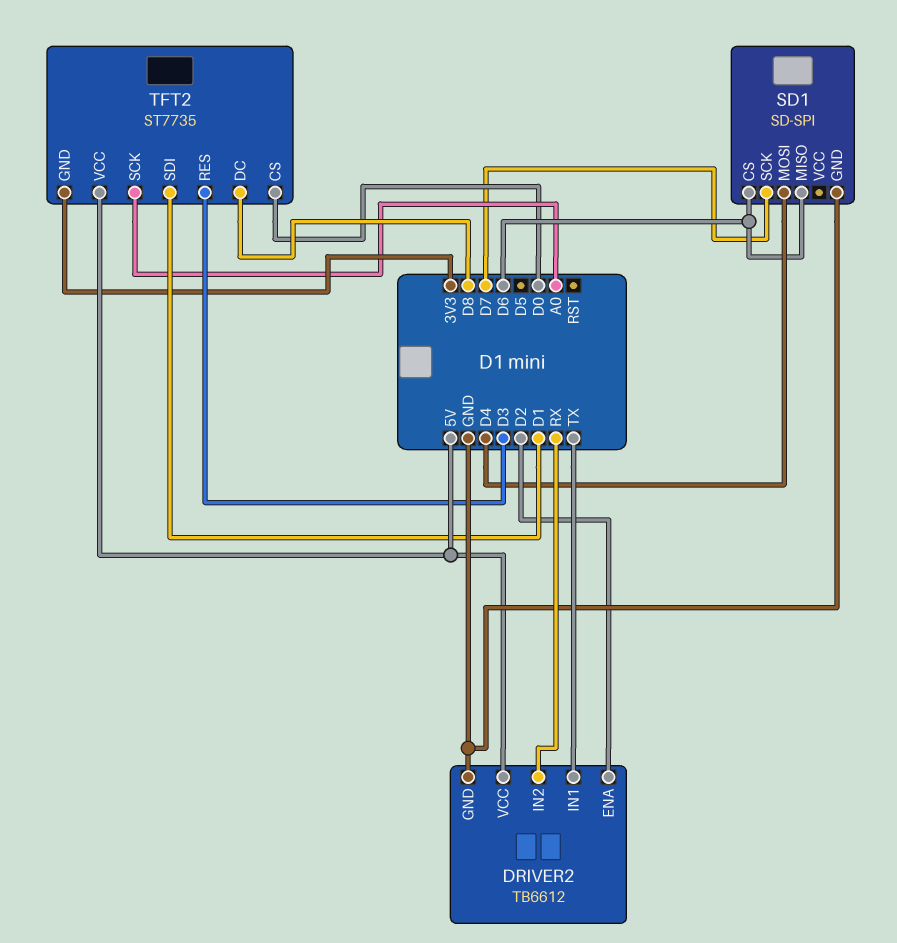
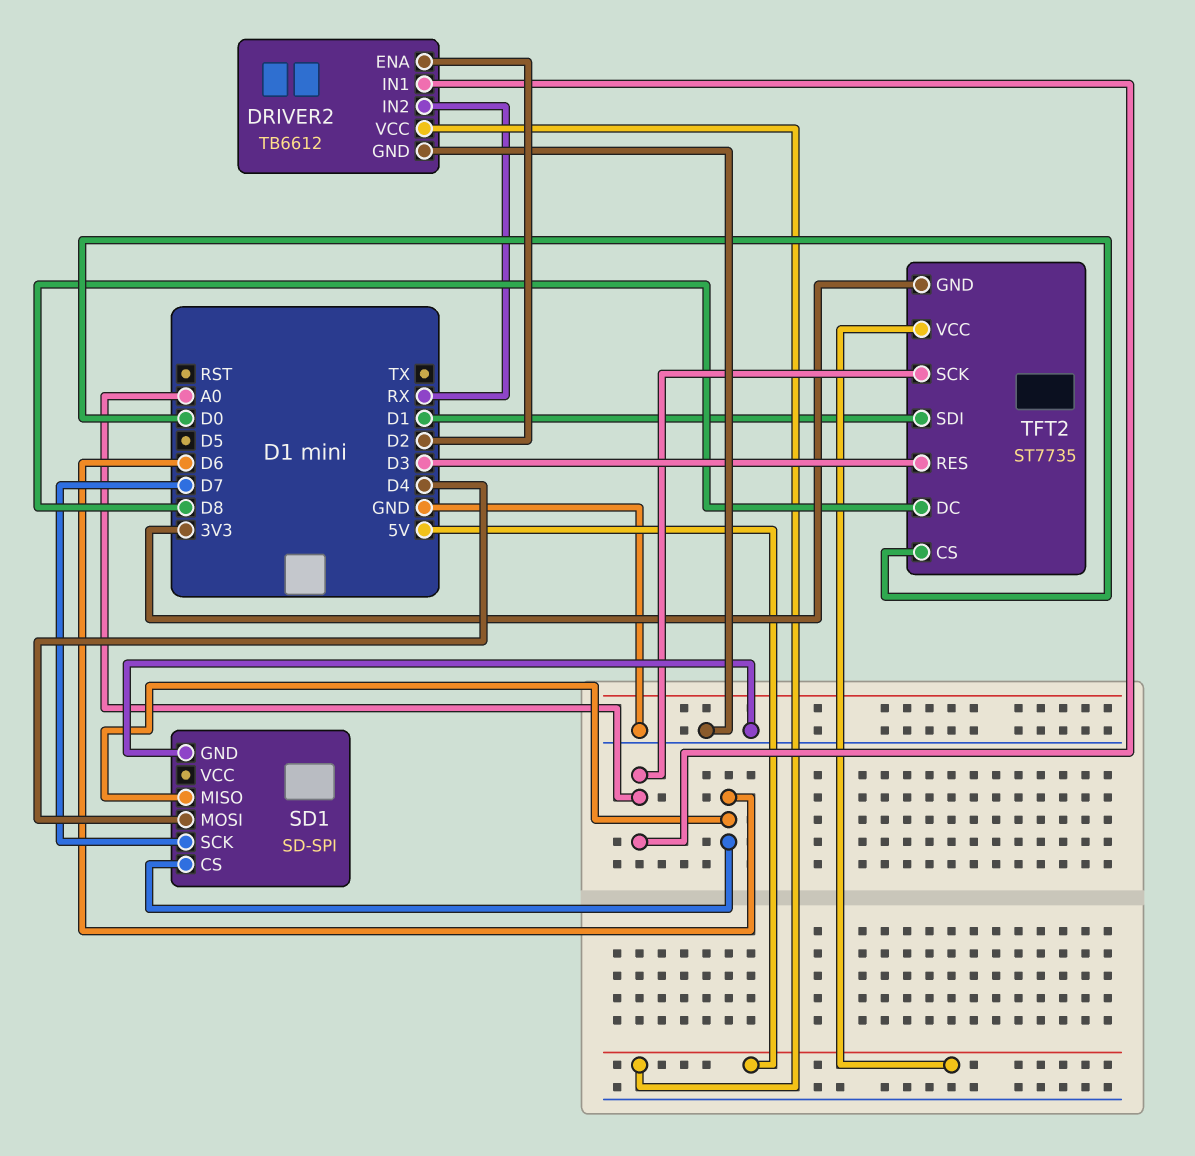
DRIVER2 pin IN1: TX -> A0

